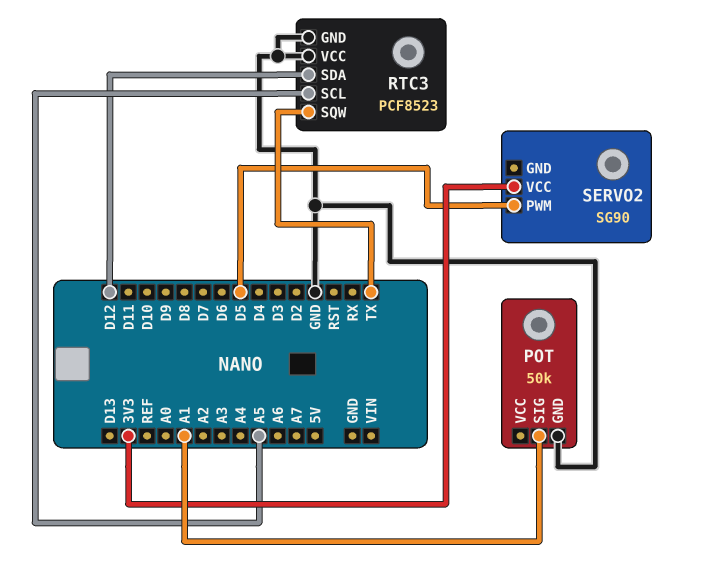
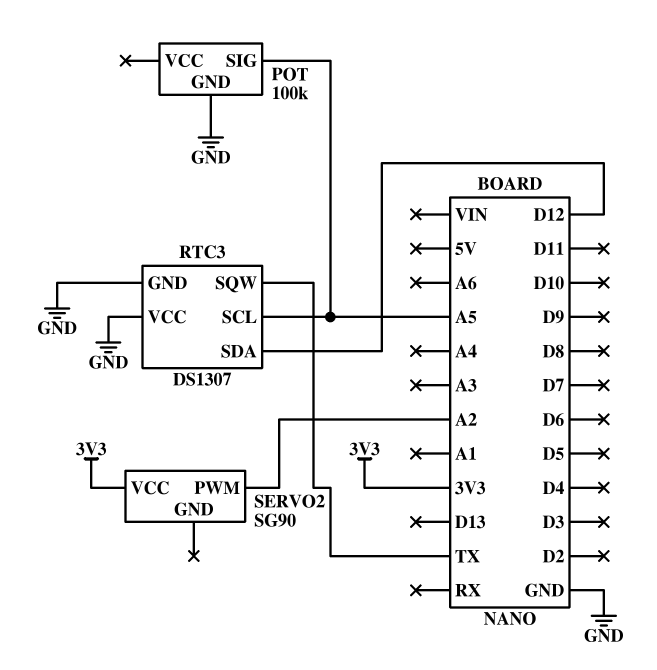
POT: 50k -> 100k
POT pin SIG: A1 -> A5
RTC3: PCF8523 -> DS1307
SERVO2 pin PWM: D5 -> A2

